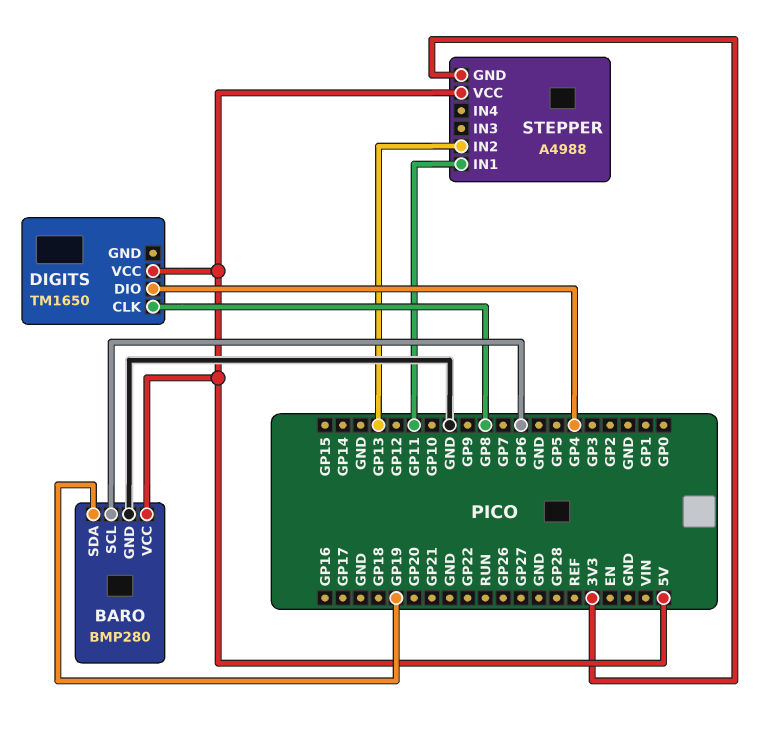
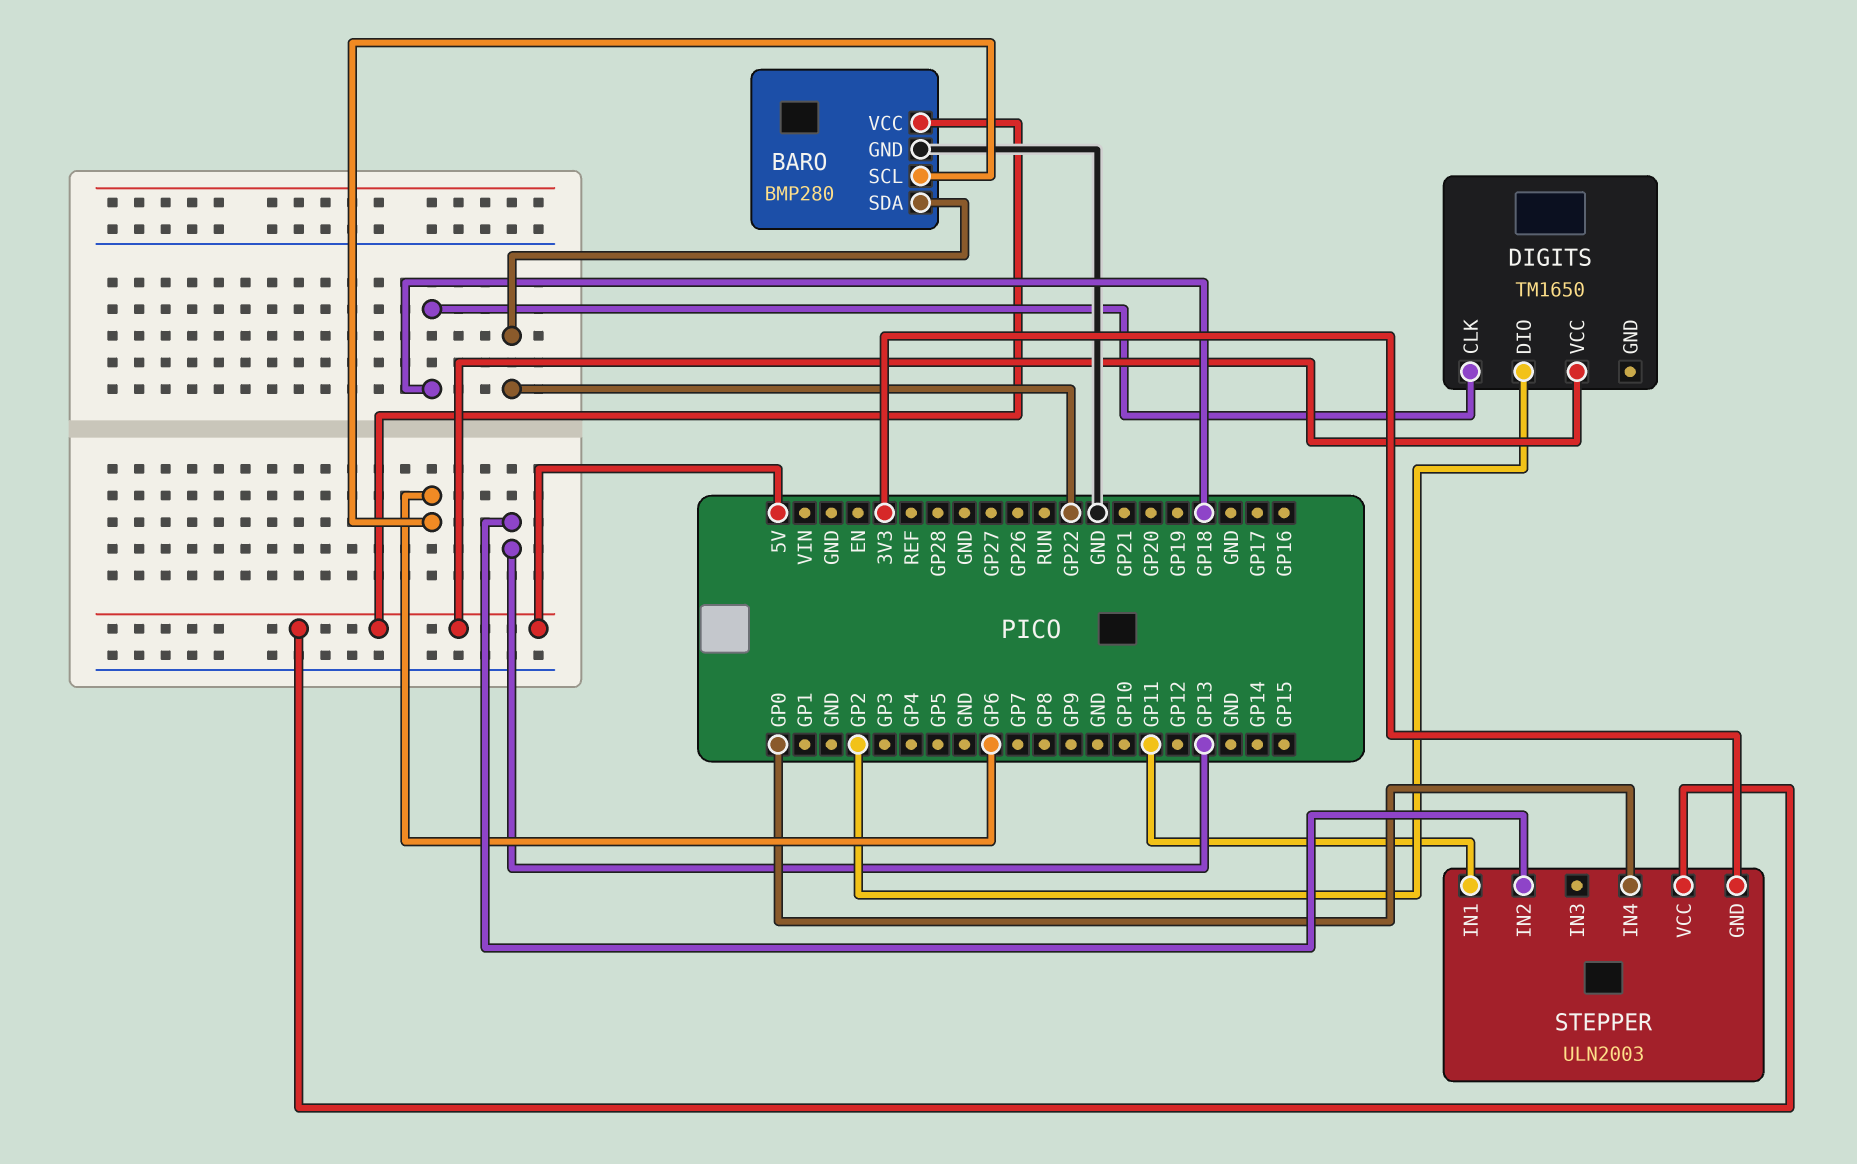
BARO pin SDA: GP19 -> GP22
DIGITS pin CLK: GP8 -> GP18
DIGITS pin DIO: GP4 -> GP2
STEPPER: A4988 -> ULN2003
STEPPER pin IN4: none -> GP0

